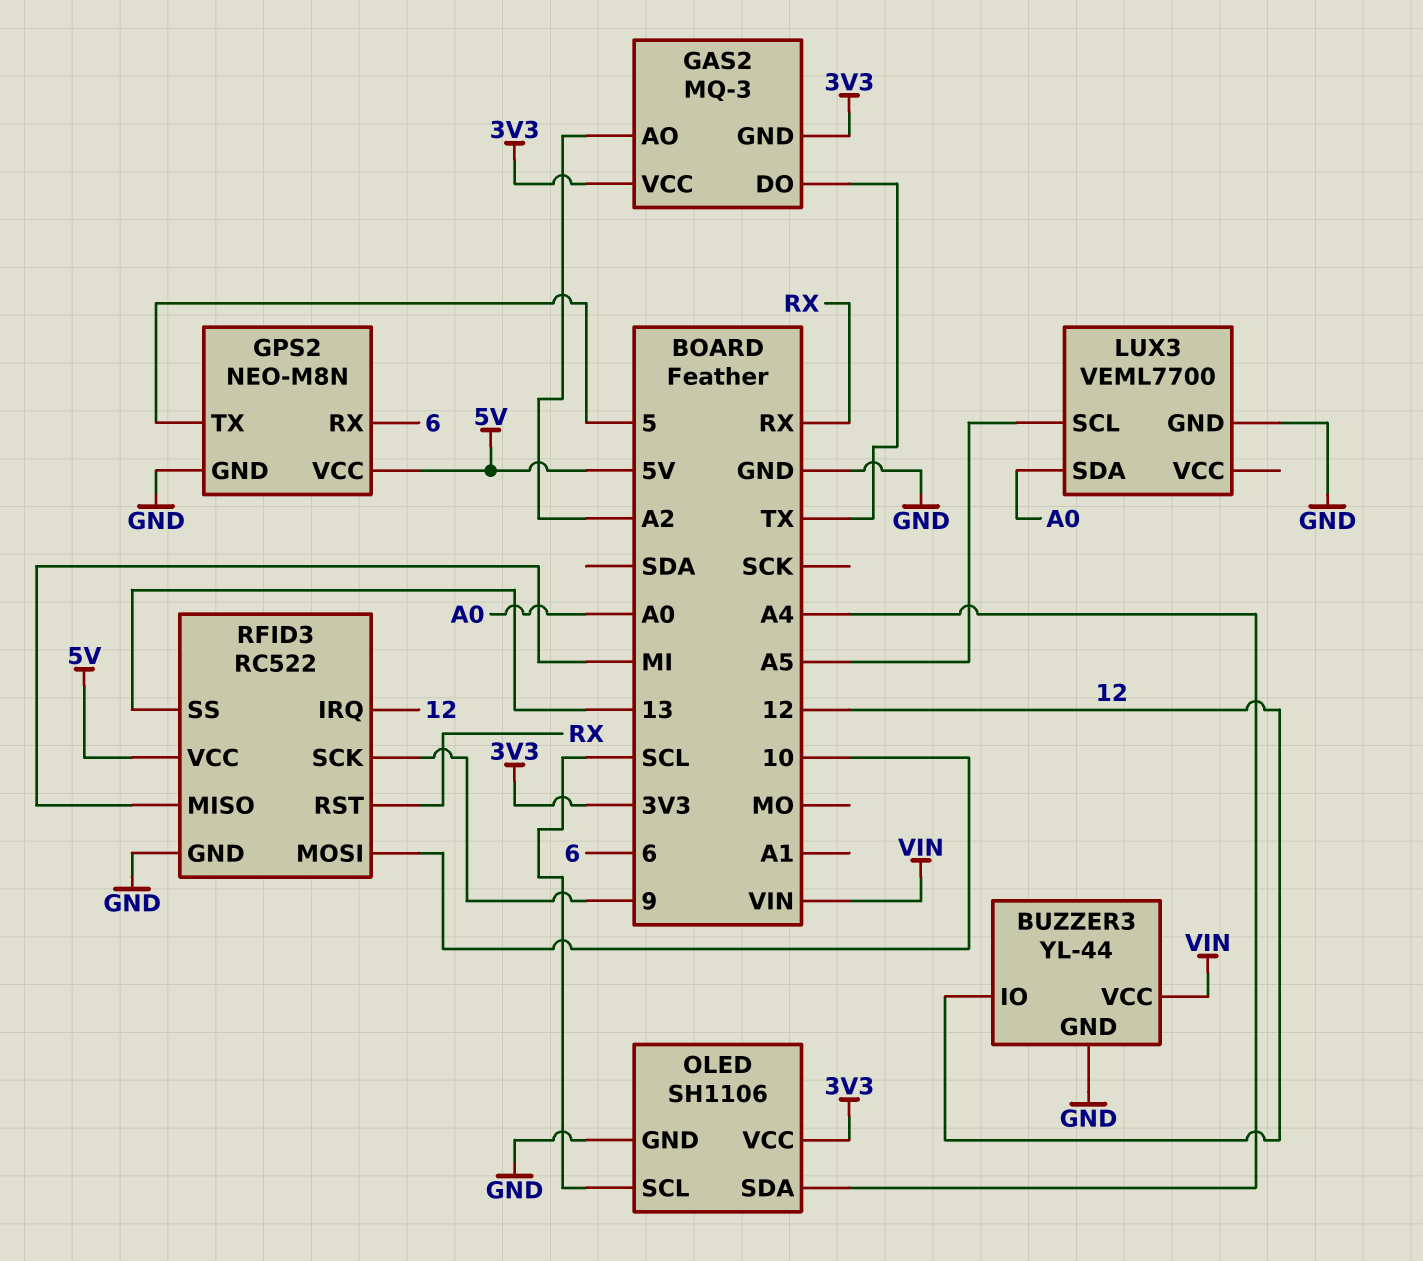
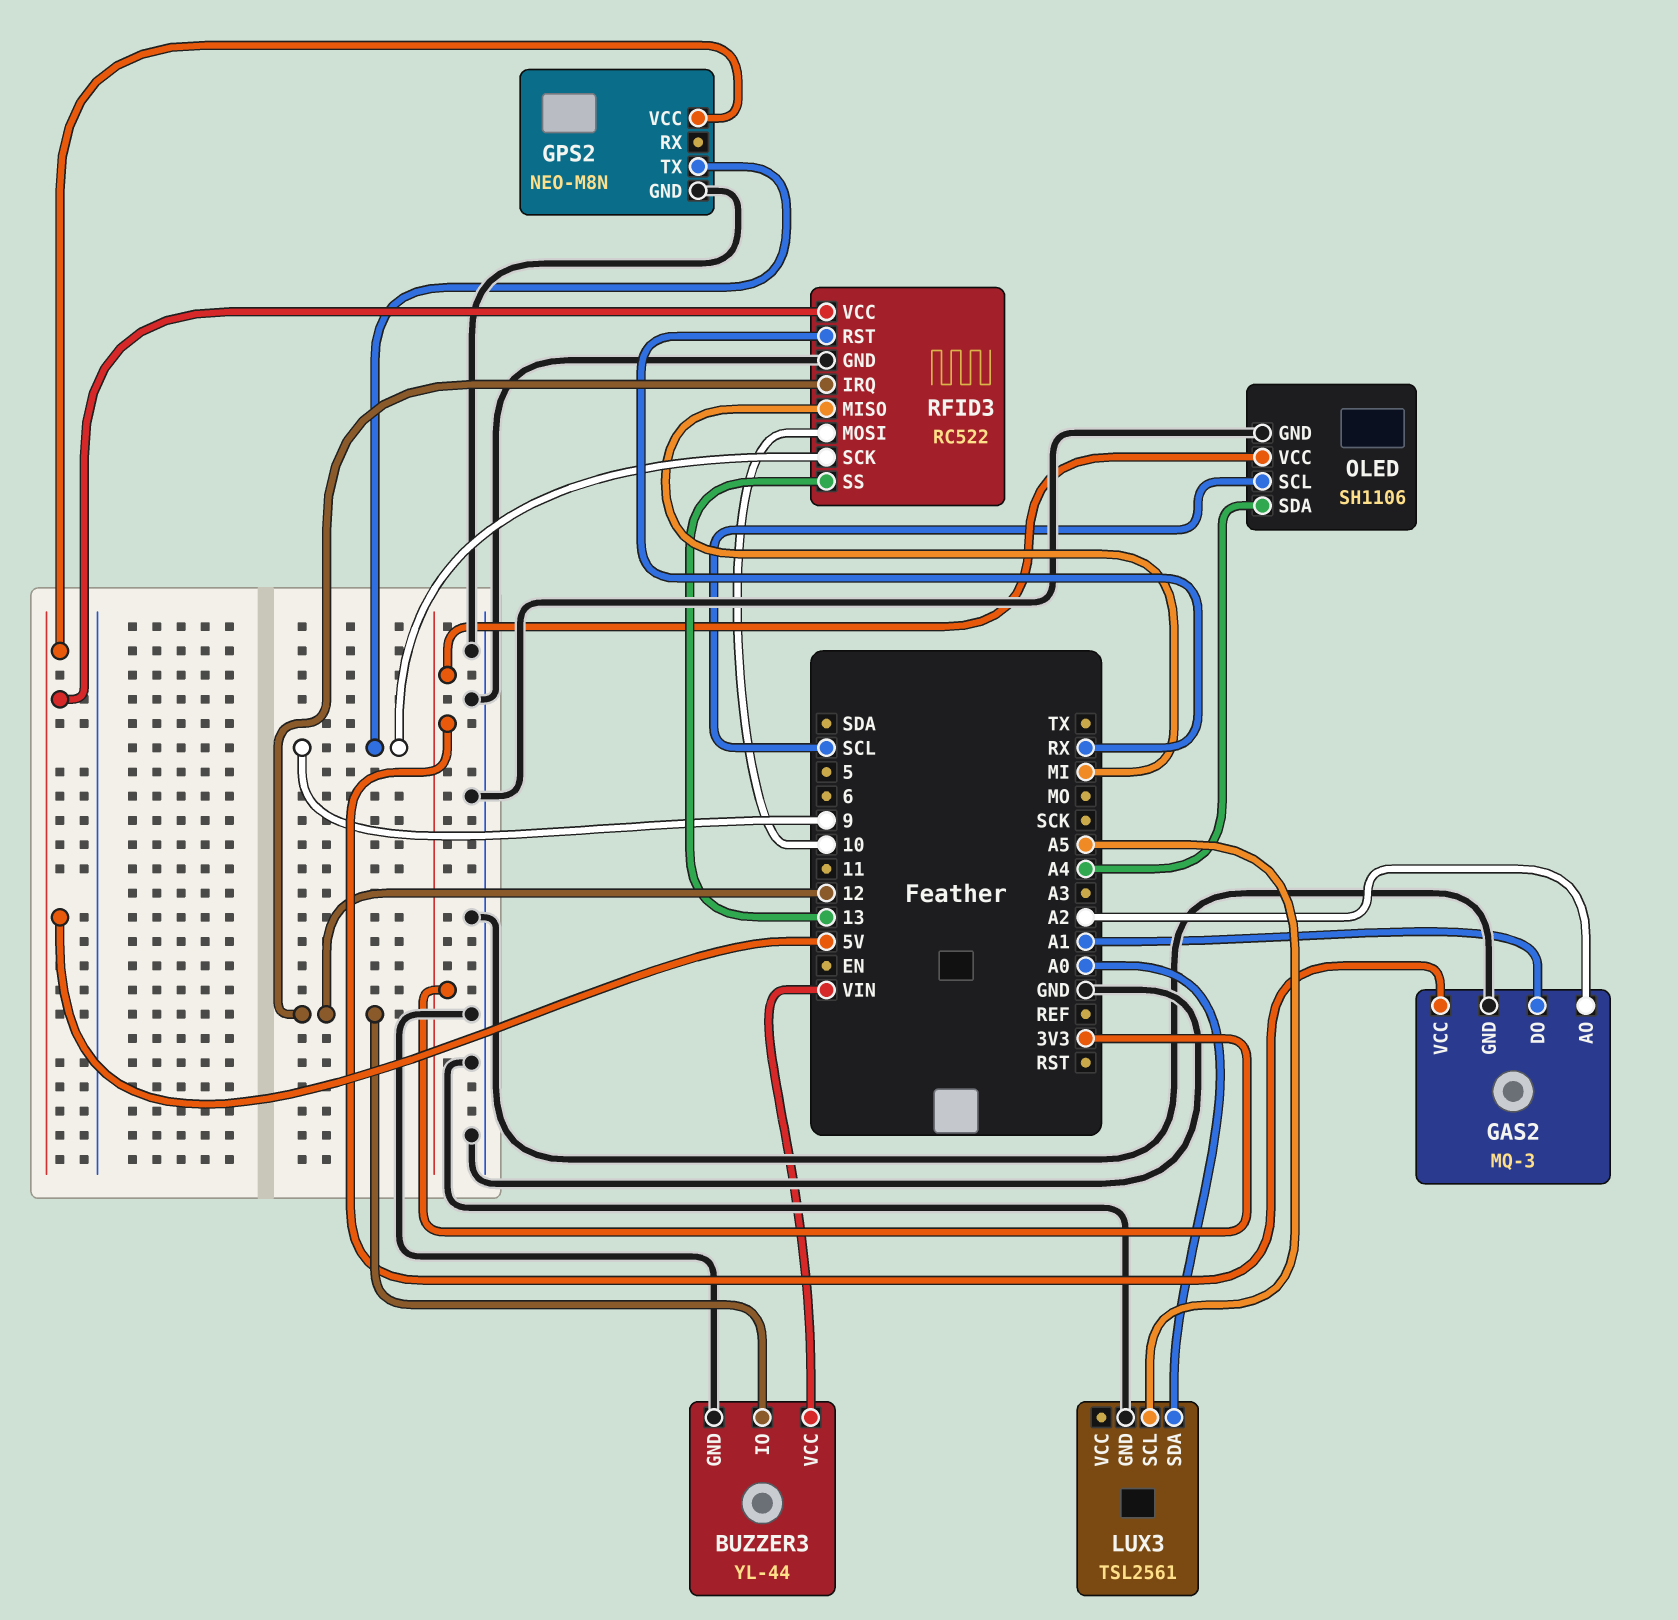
GAS2 pin DO: TX -> A1
GAS2 pin GND: 3V3 -> GND
GPS2 pin RX: 6 -> none
GPS2 pin TX: 5 -> 9
LUX3: VEML7700 -> TSL2561

